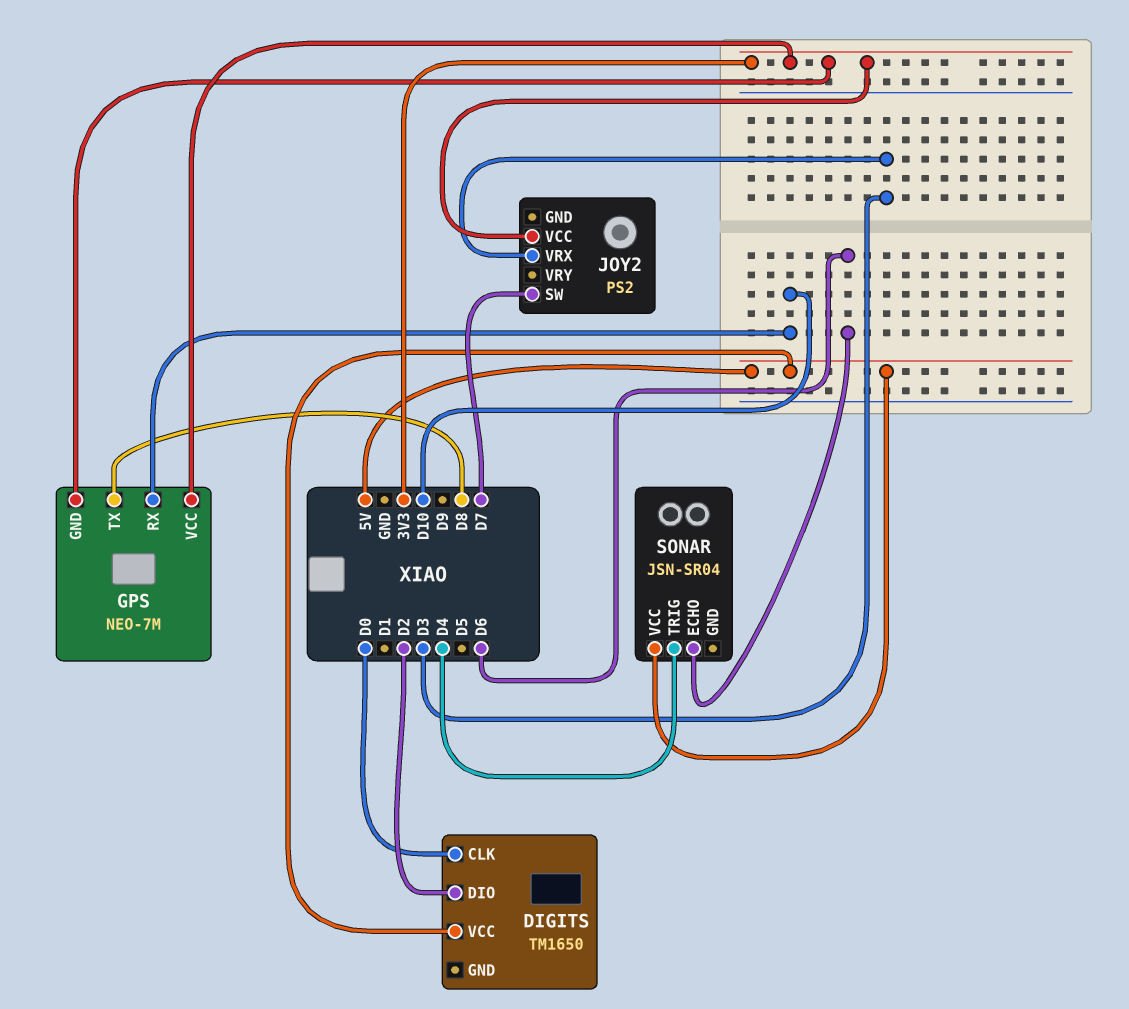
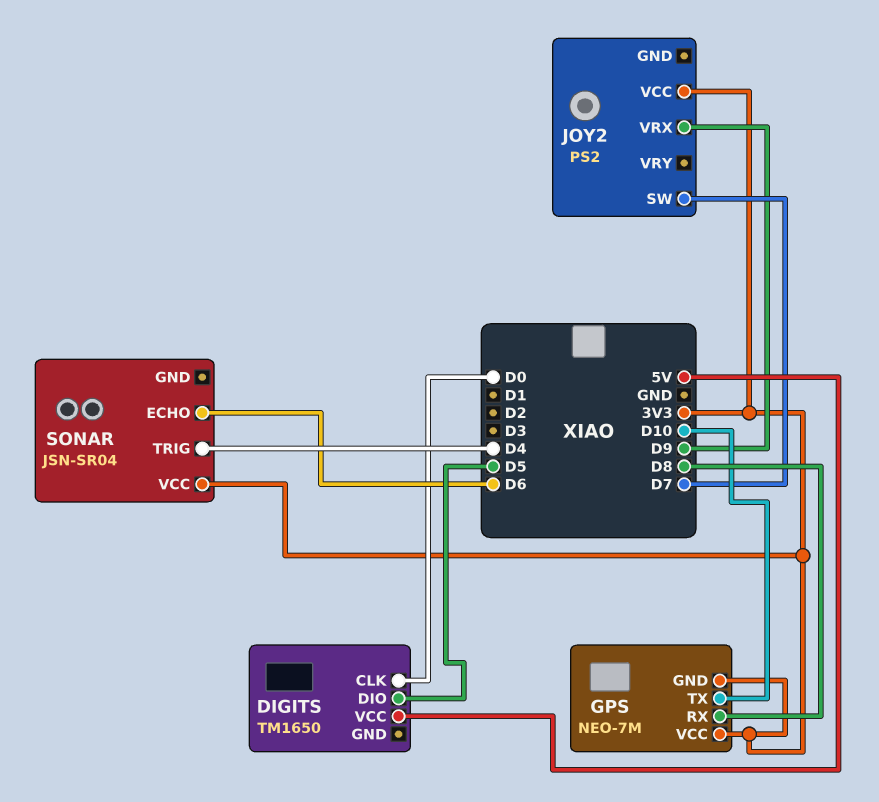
DIGITS pin DIO: D2 -> D5
GPS pin RX: D10 -> D8
GPS pin TX: D8 -> D10
JOY2 pin VRX: D3 -> D9
SONAR pin VCC: 5V -> 3V3

